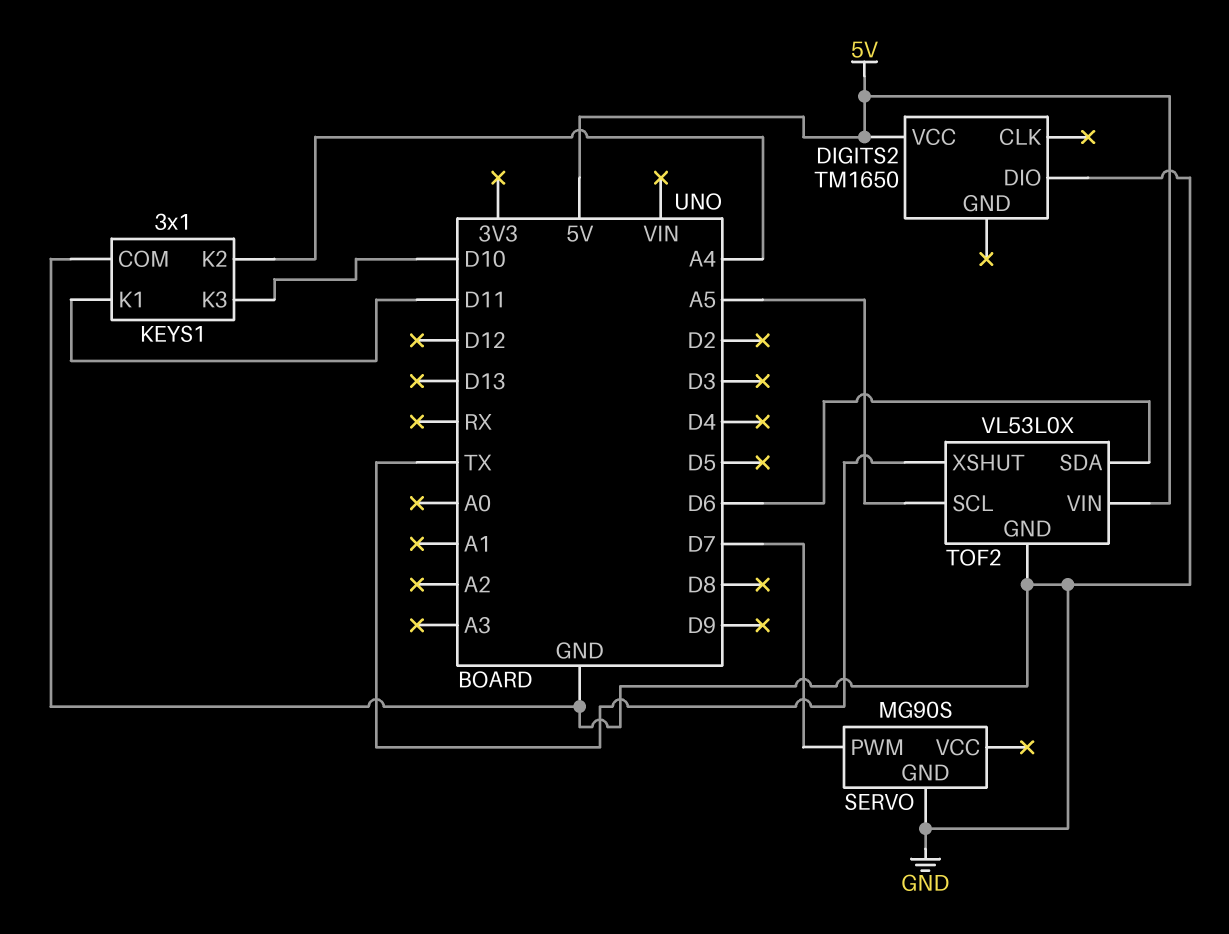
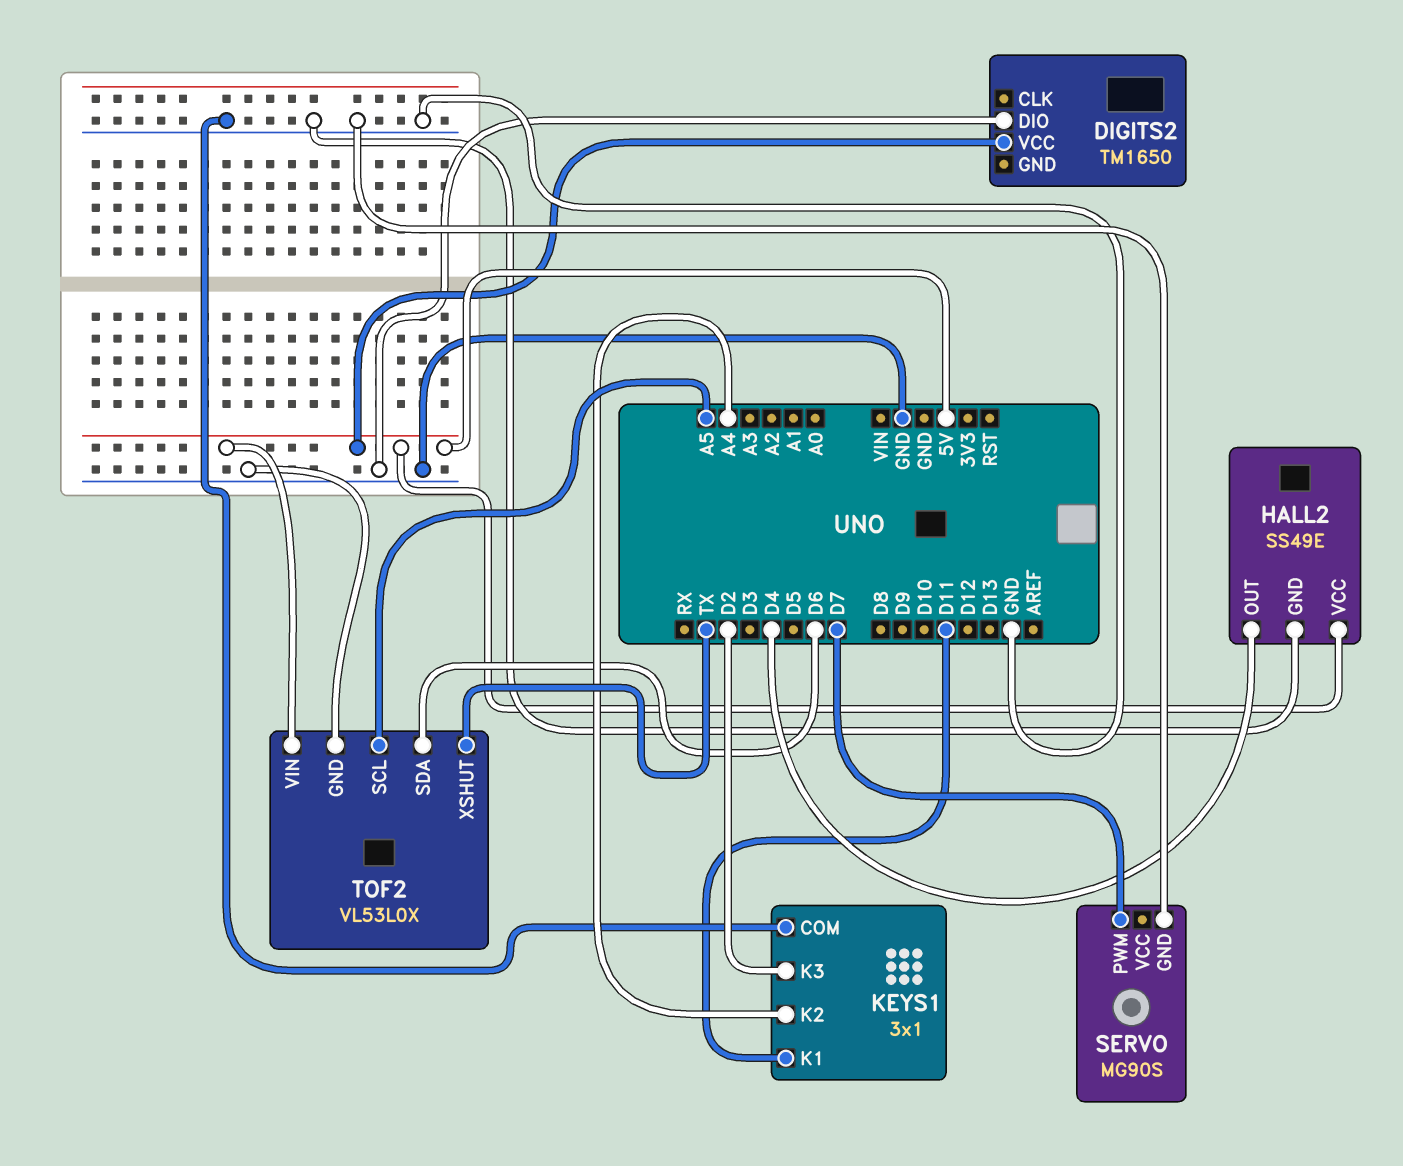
HALL2: none -> SS49E
HALL2 pin GND: none -> GND
HALL2 pin OUT: none -> D4
HALL2 pin VCC: none -> 5V
KEYS1 pin K3: D10 -> D2

